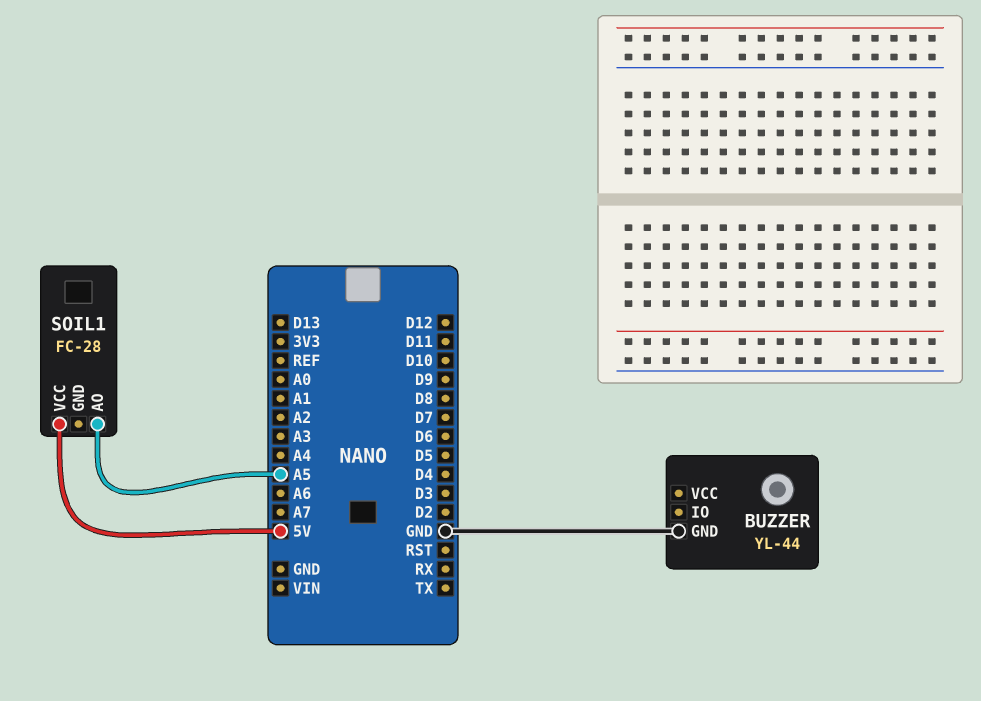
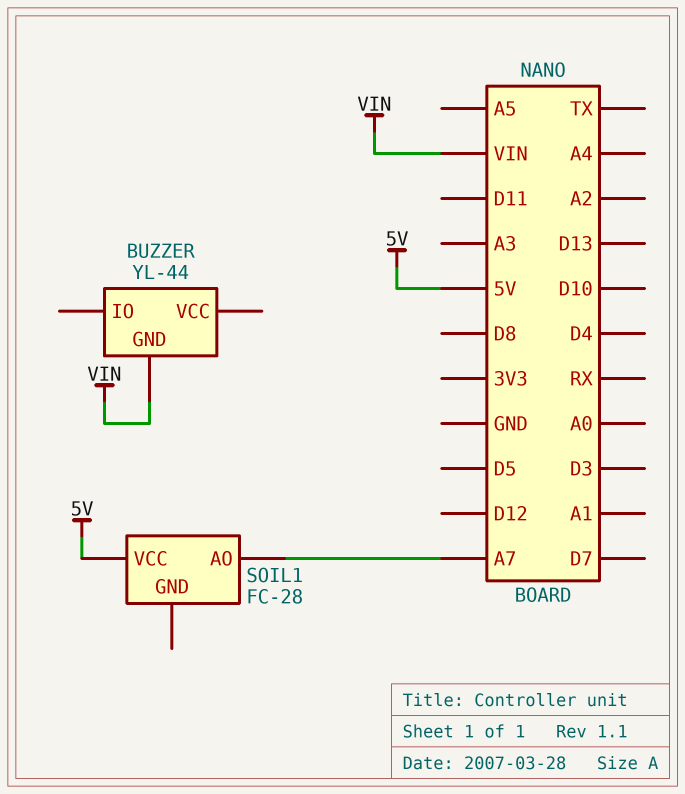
BUZZER pin GND: GND -> VIN
SOIL1 pin AO: A5 -> A7

